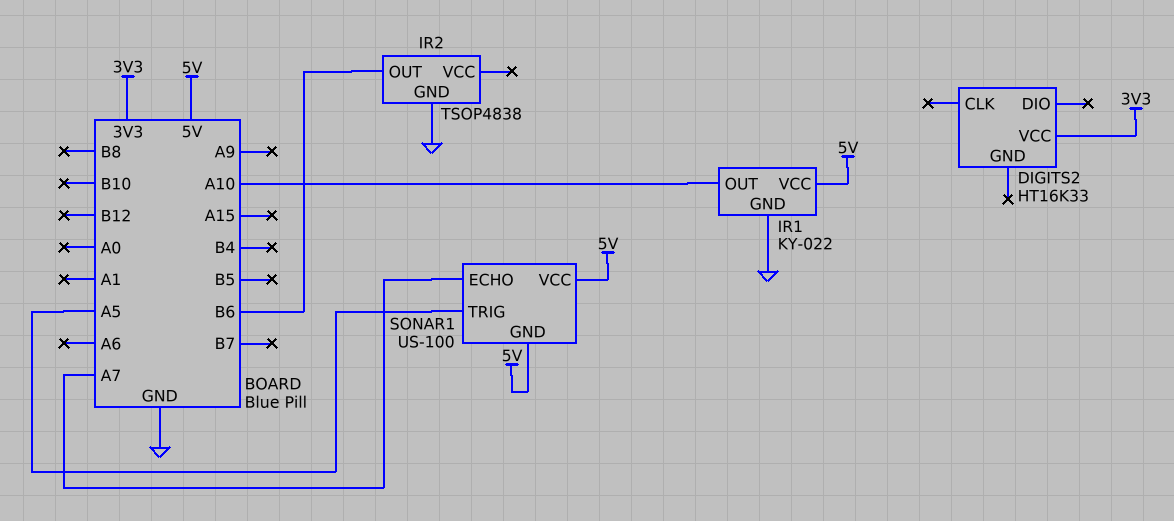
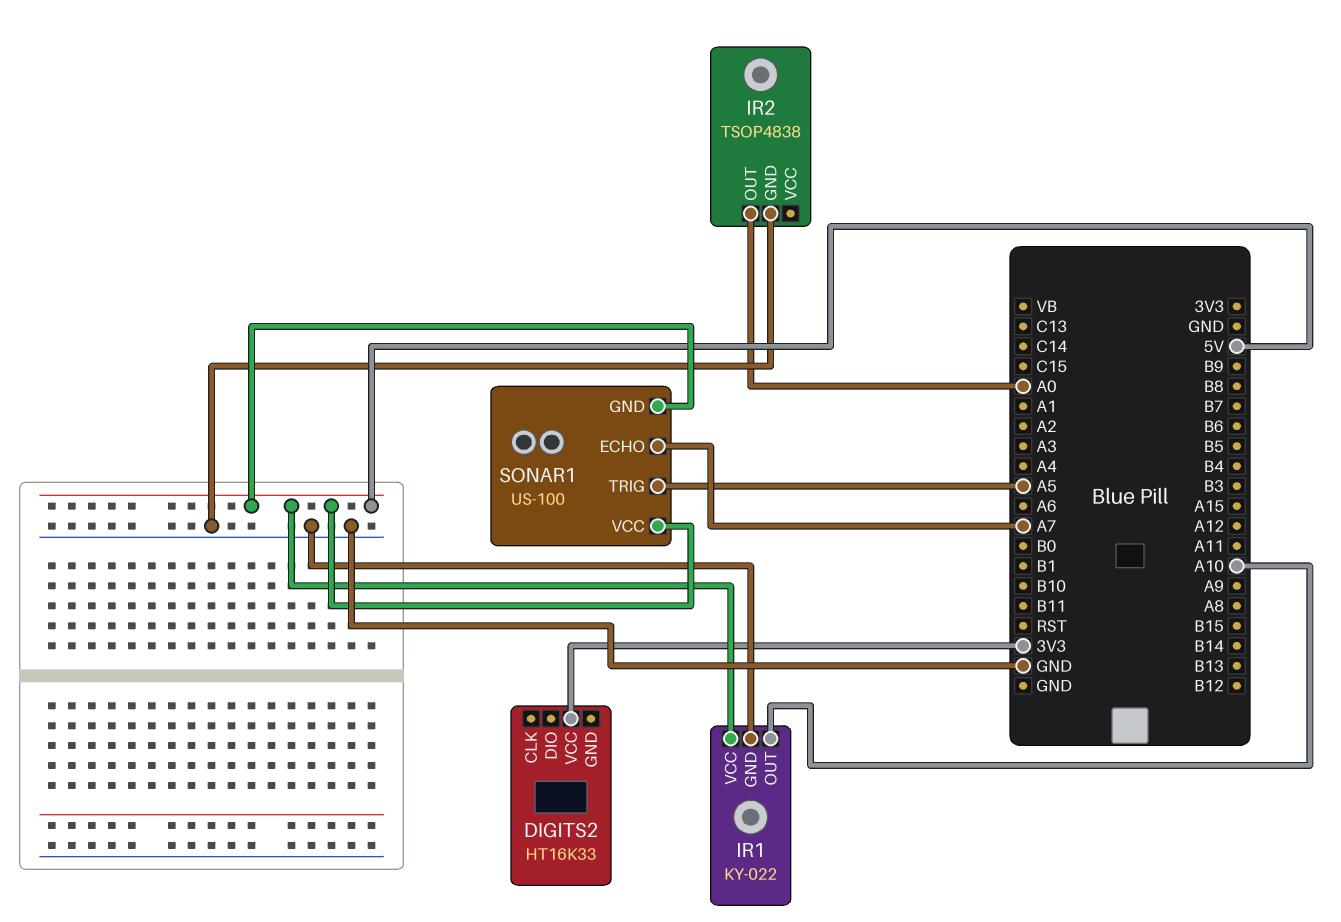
IR2 pin OUT: B6 -> A0

